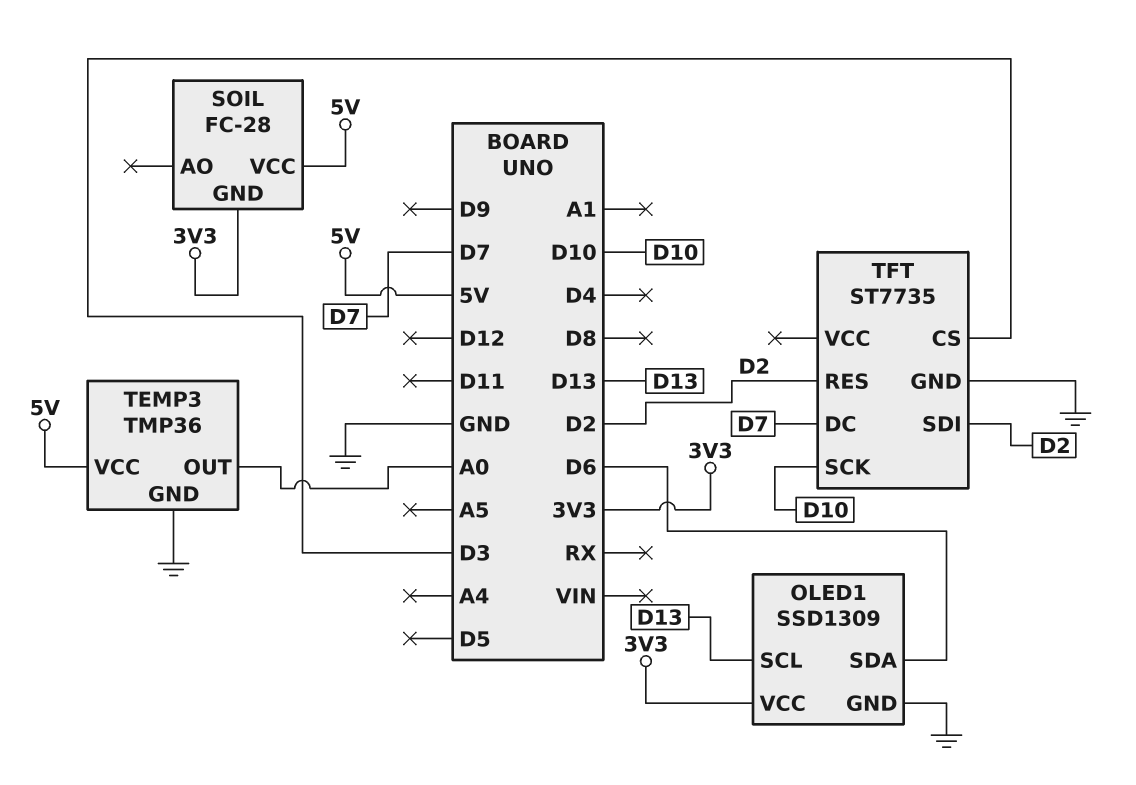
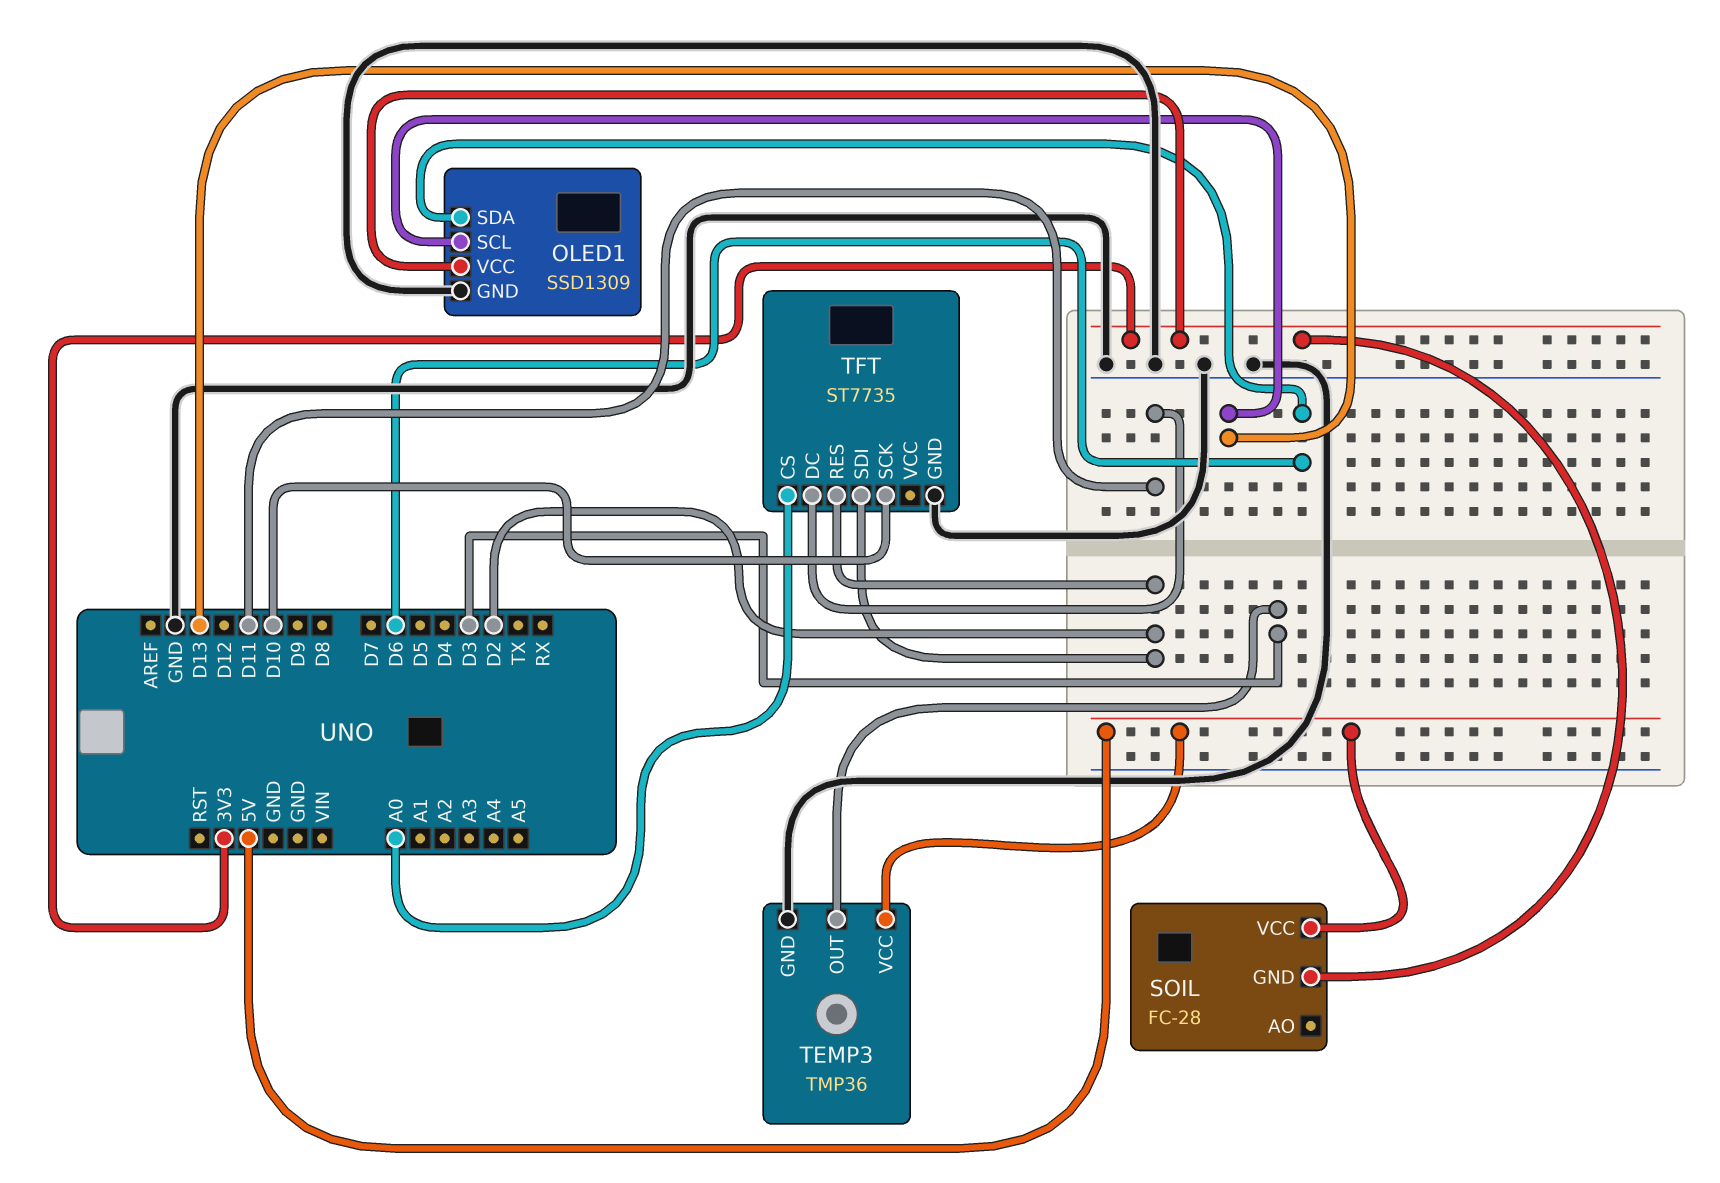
TEMP3 pin OUT: A0 -> D3
TFT pin CS: D3 -> A0
TFT pin DC: D7 -> D11

